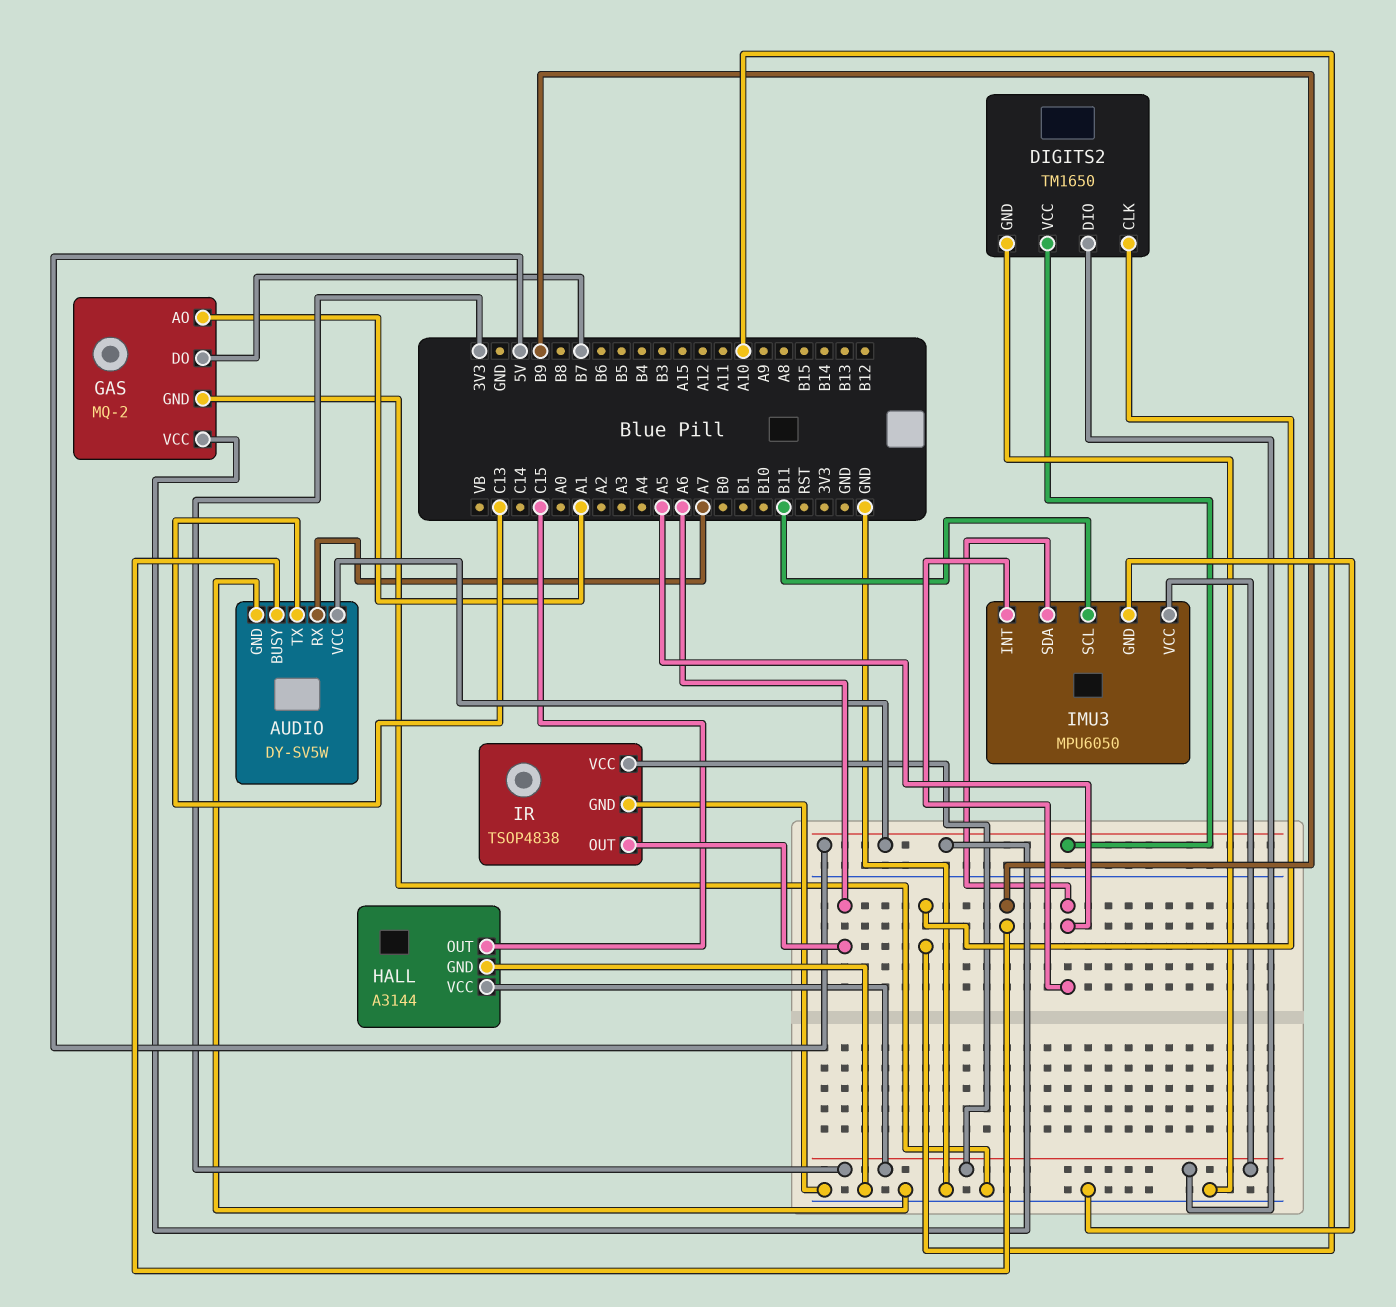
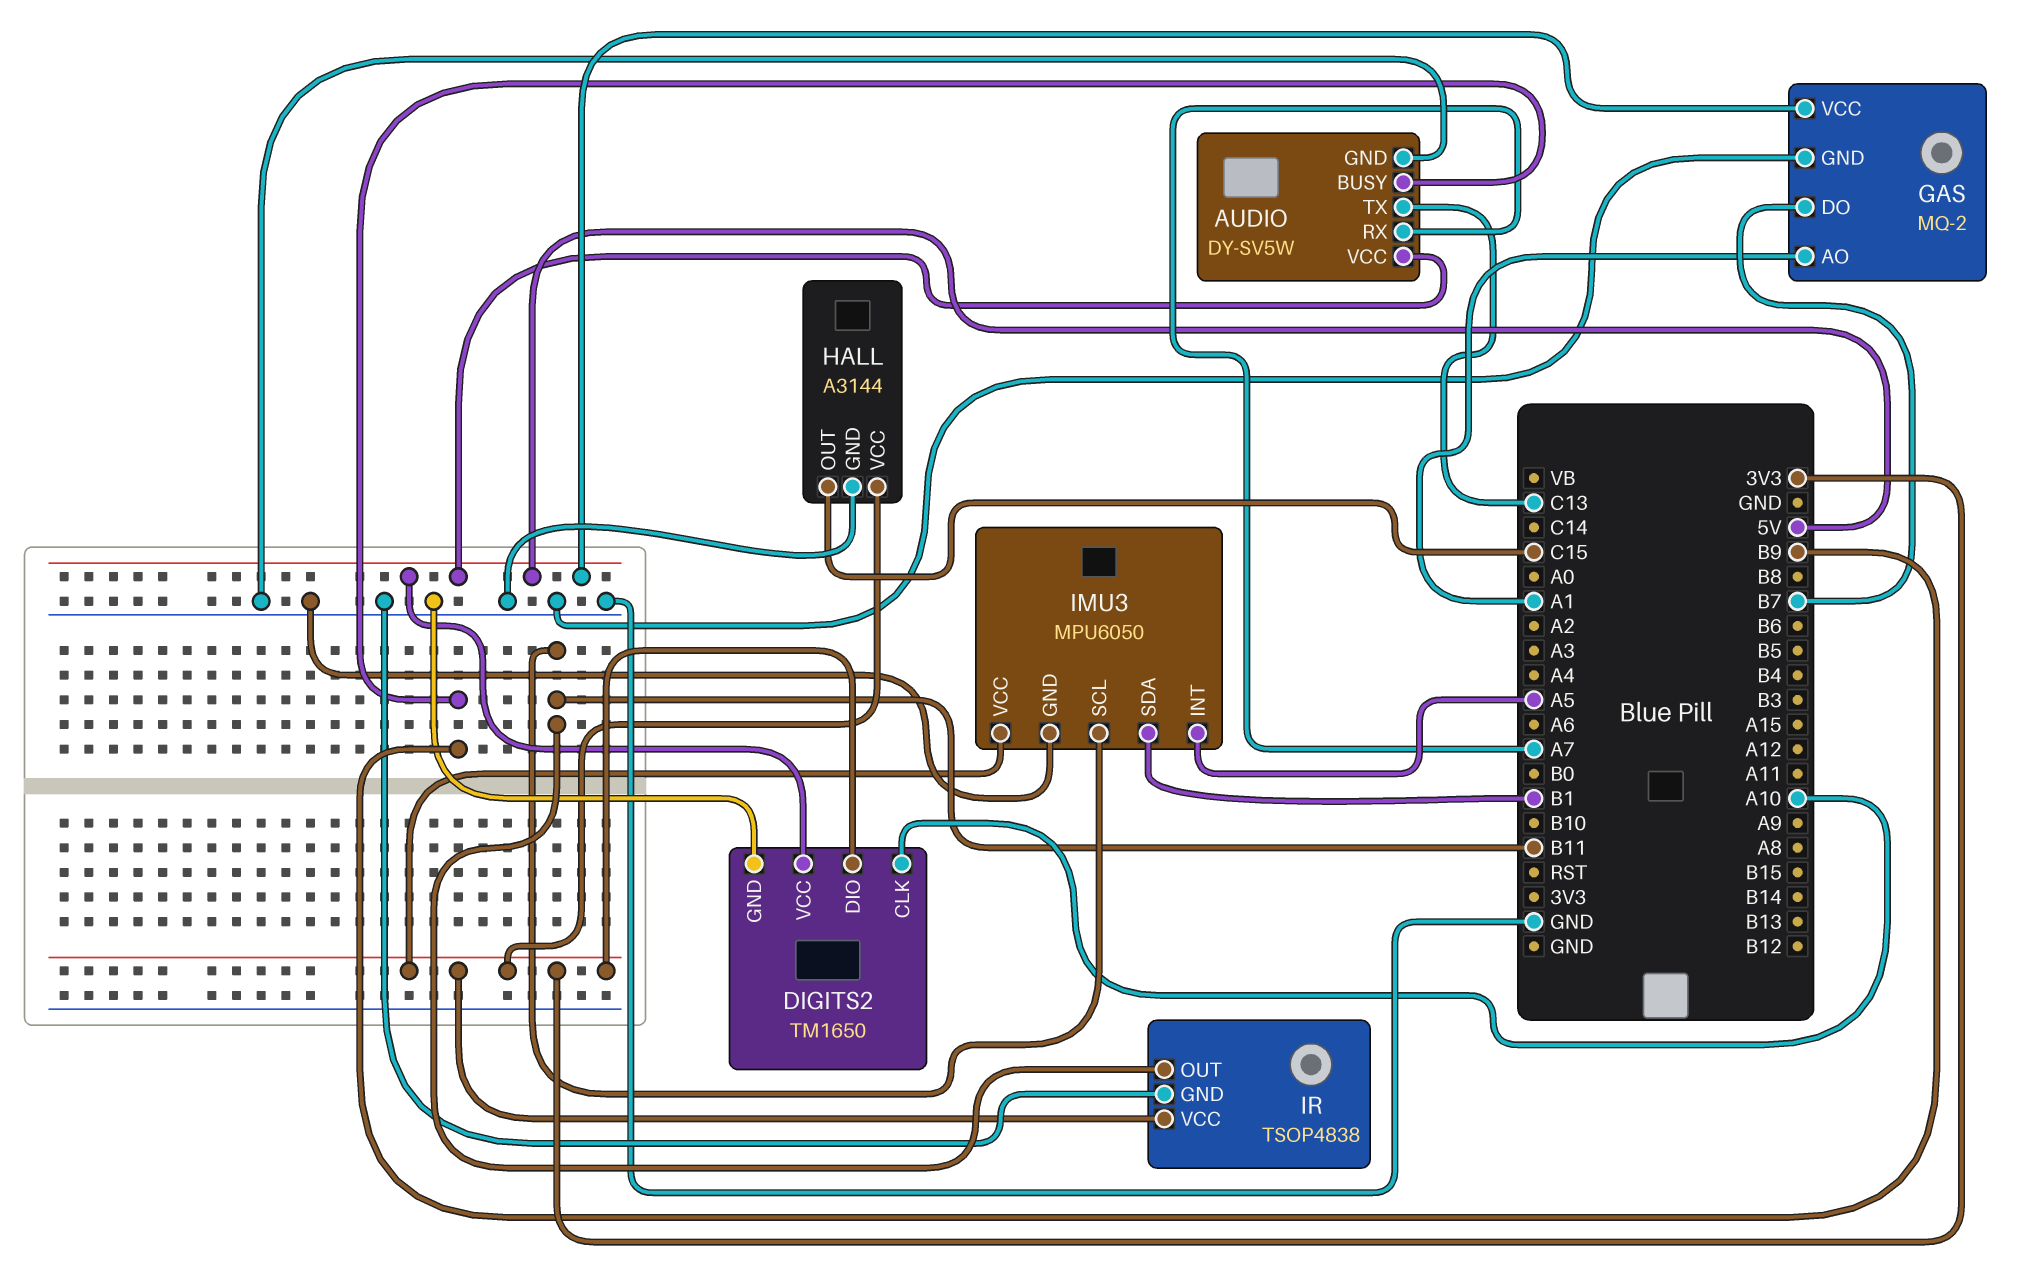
IMU3 pin SDA: A5 -> B1
IR pin OUT: A6 -> B11

